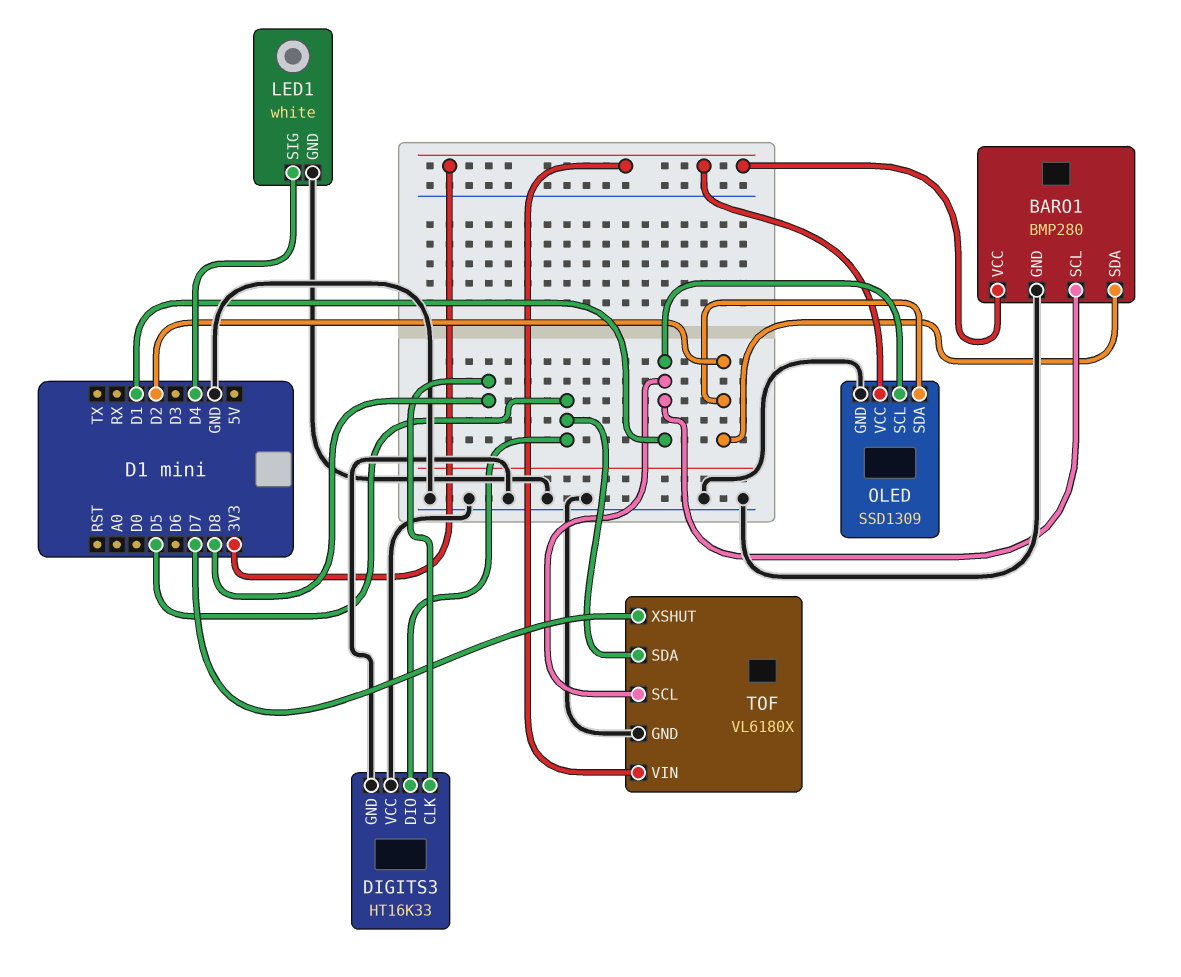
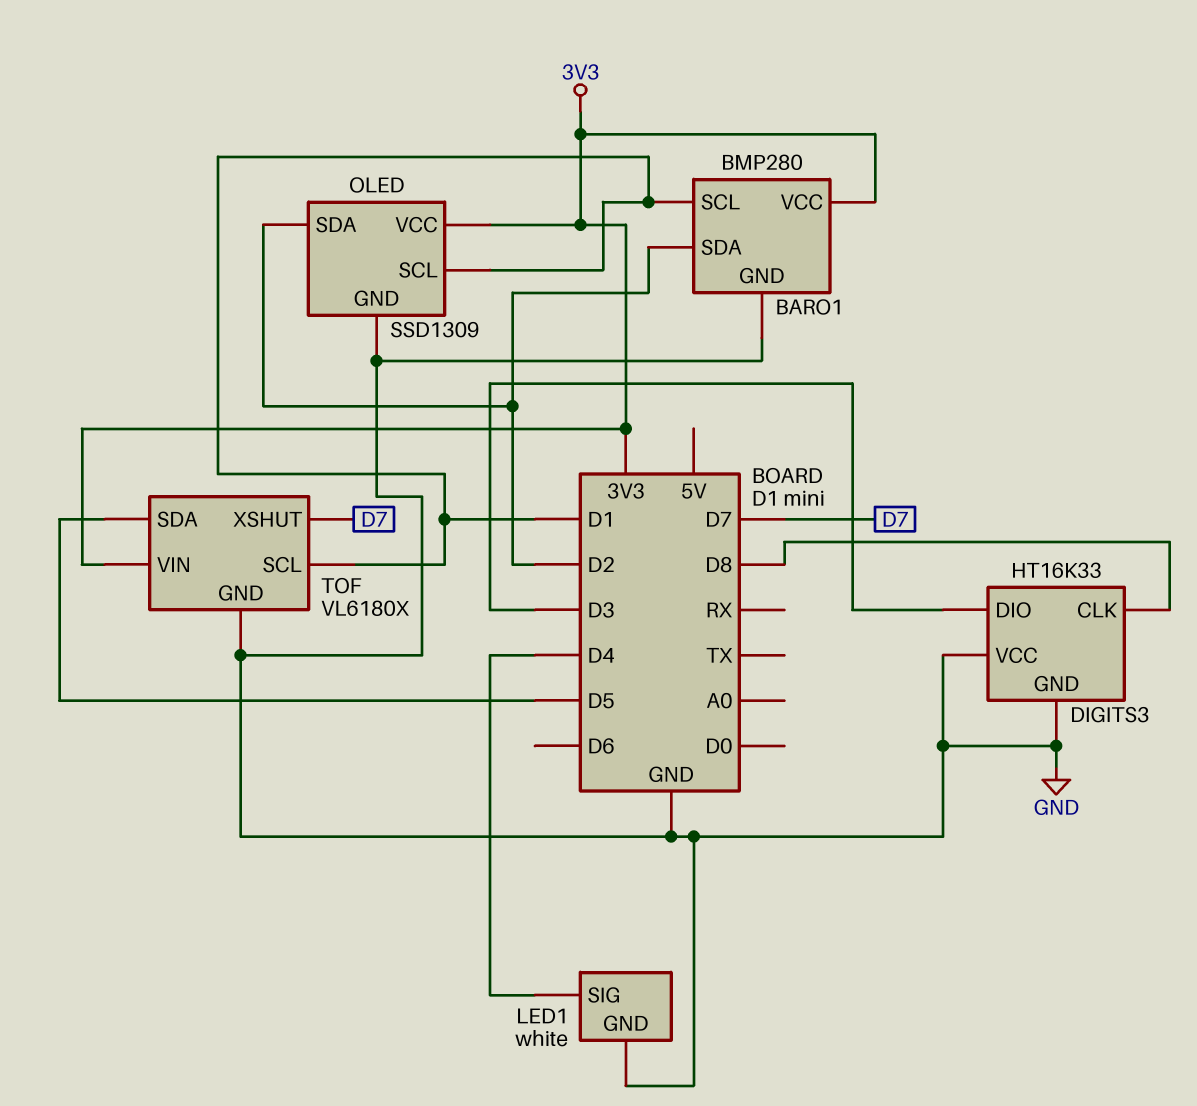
DIGITS3 pin DIO: D5 -> D3

